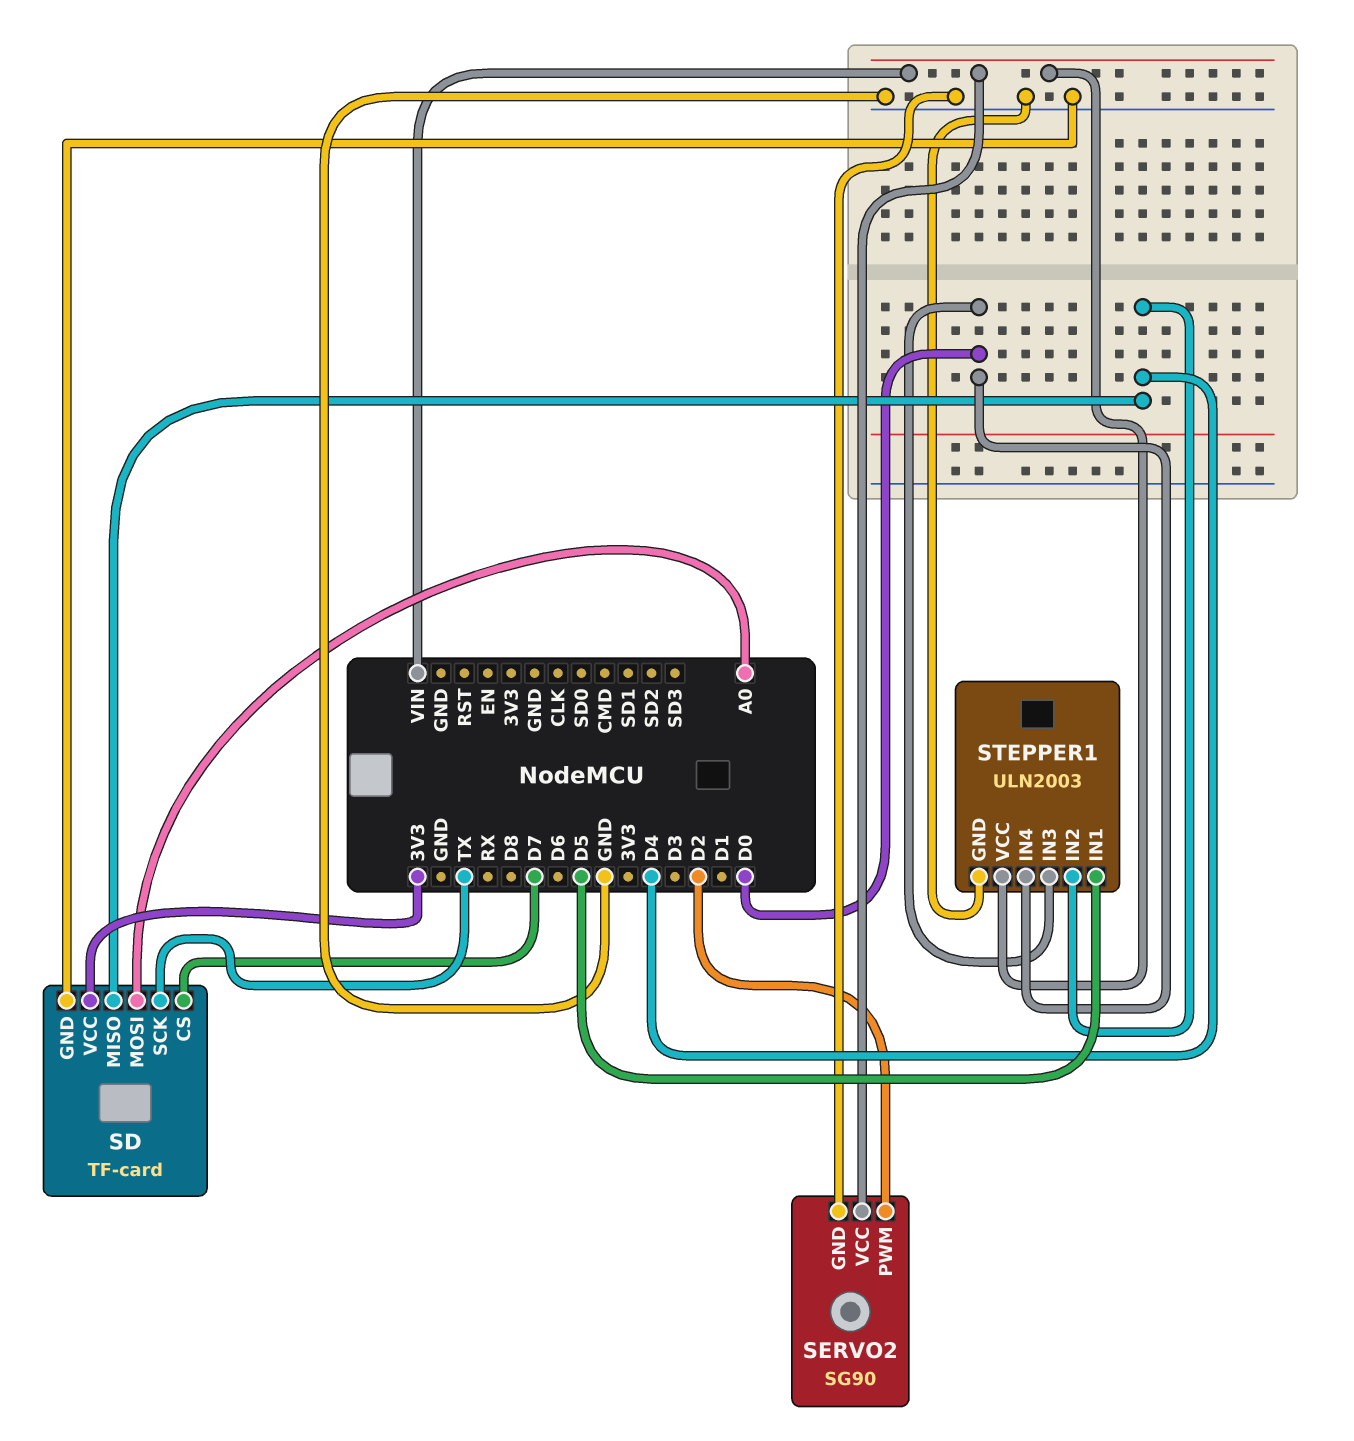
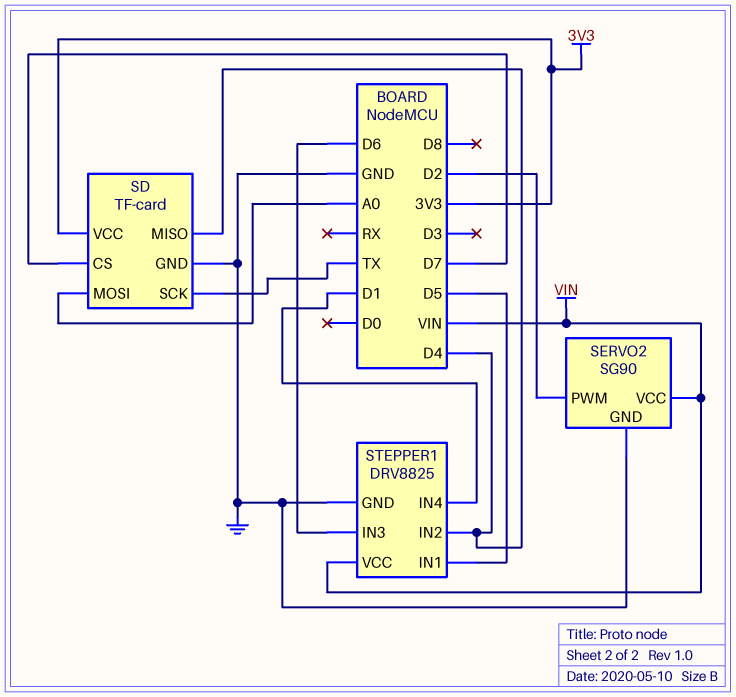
STEPPER1: ULN2003 -> DRV8825
STEPPER1 pin IN3: D0 -> D6
STEPPER1 pin IN4: D0 -> D1

